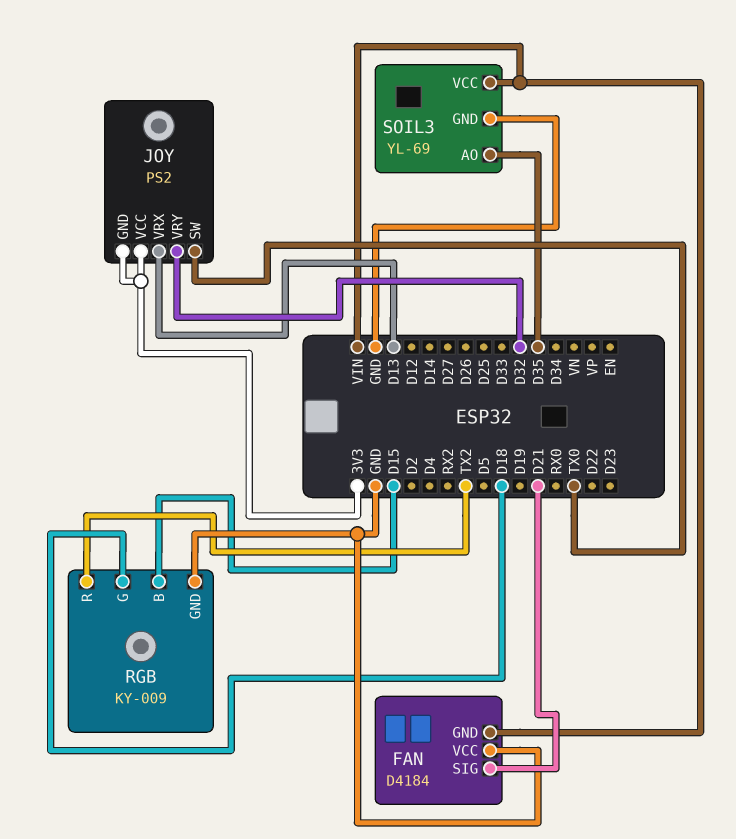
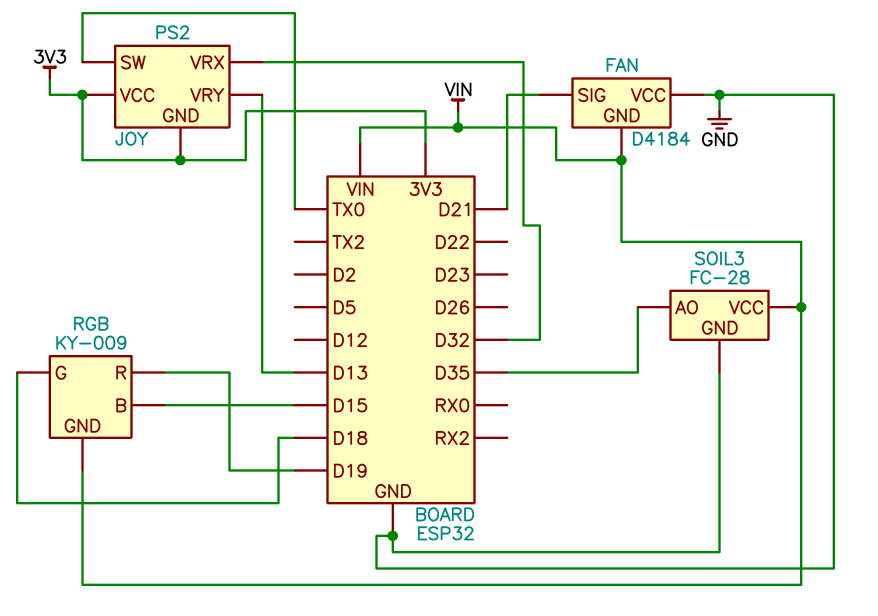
JOY pin VRX: D13 -> D32
JOY pin VRY: D32 -> D13
RGB pin GND: GND -> VIN
RGB pin R: TX2 -> D19
SOIL3: YL-69 -> FC-28

